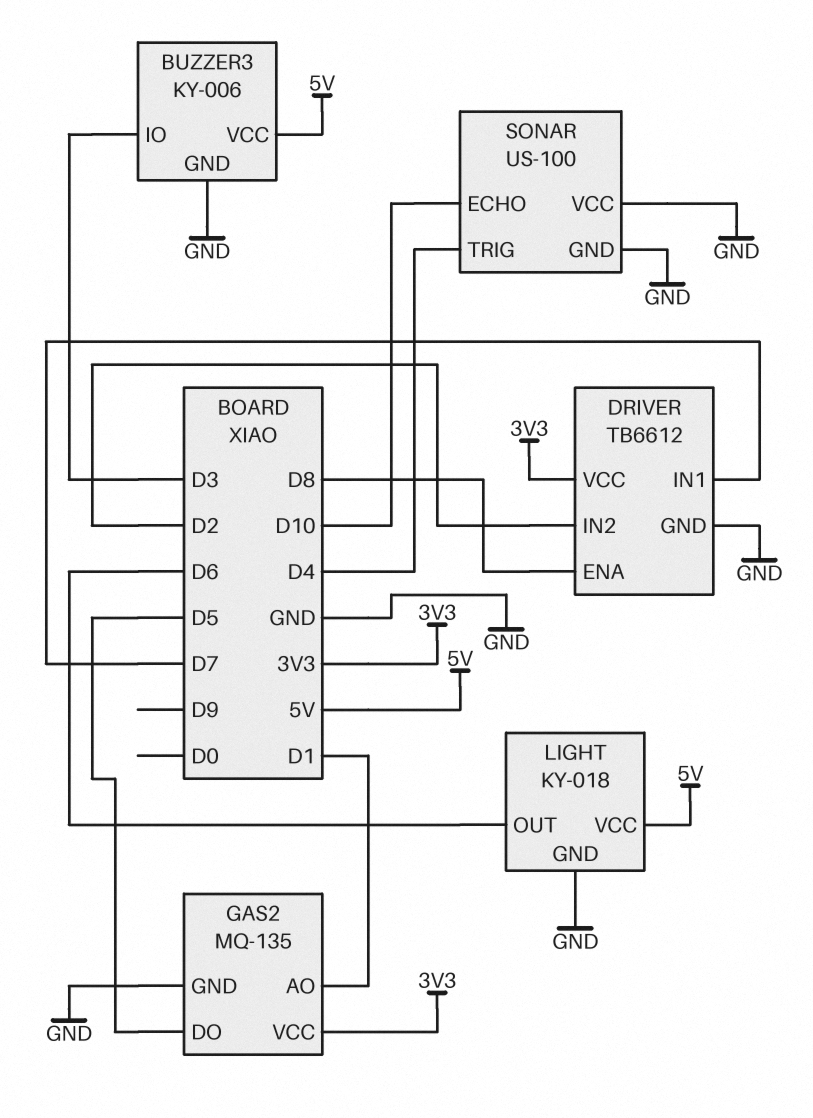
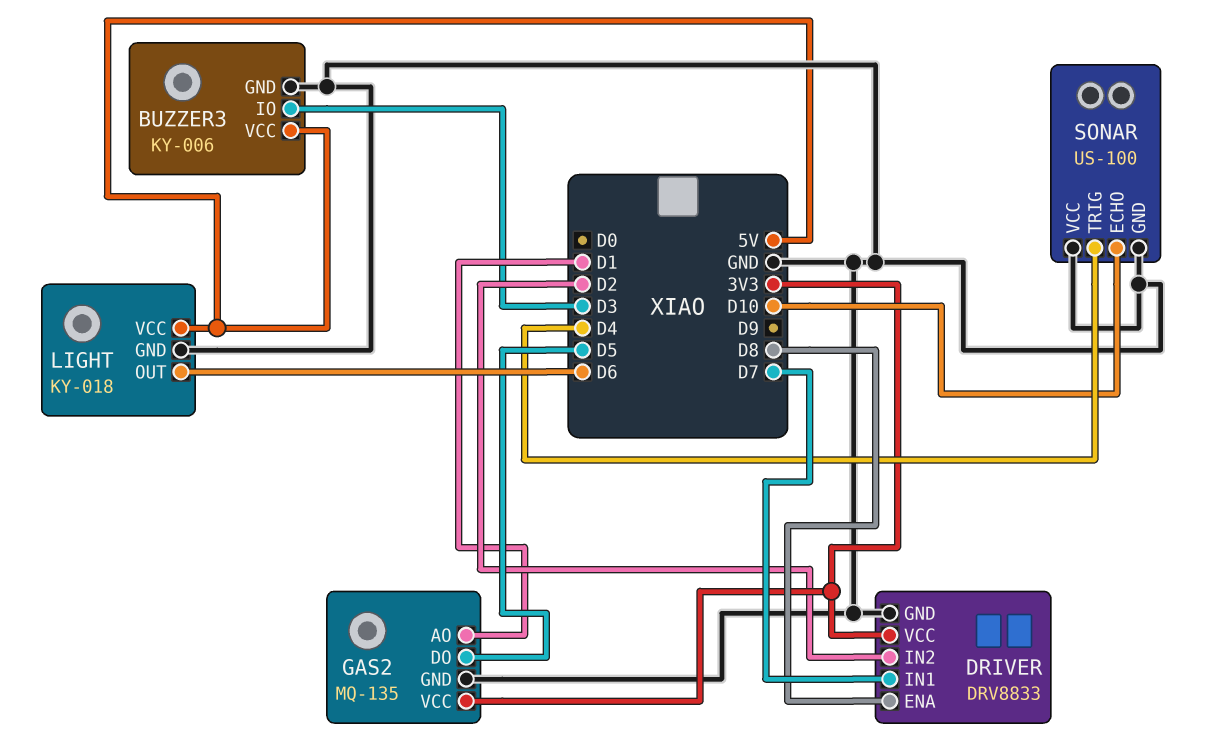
DRIVER: TB6612 -> DRV8833

